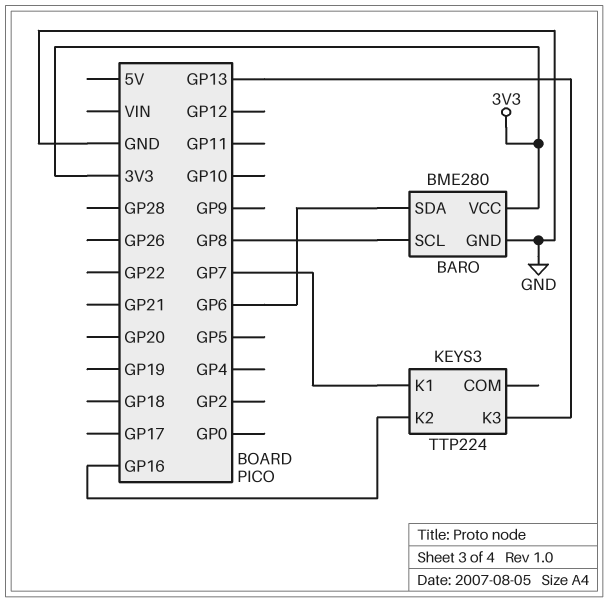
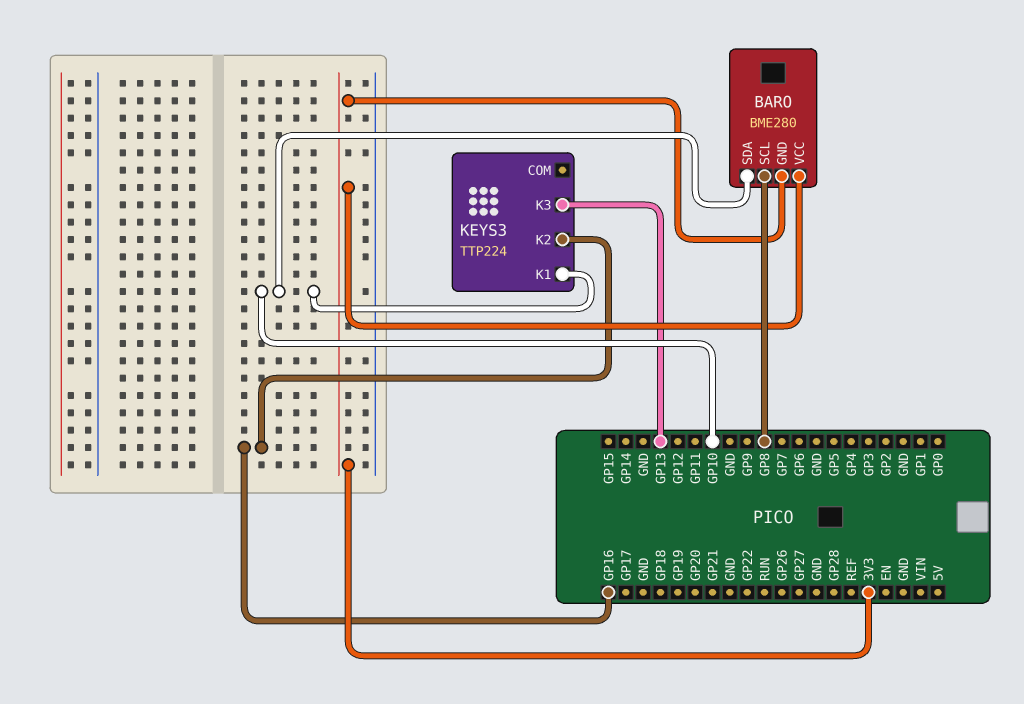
BARO pin GND: GND -> 3V3
BARO pin SDA: GP6 -> GP10
KEYS3 pin K1: GP7 -> GP10

